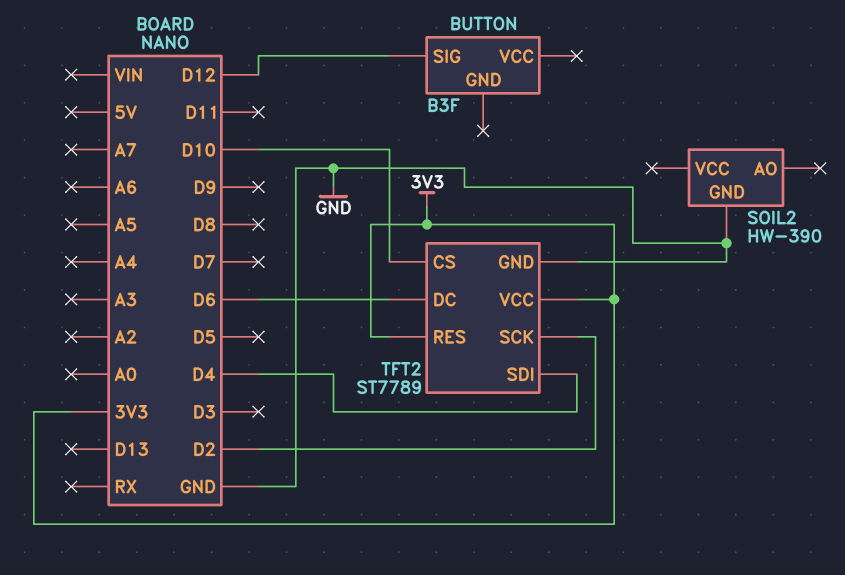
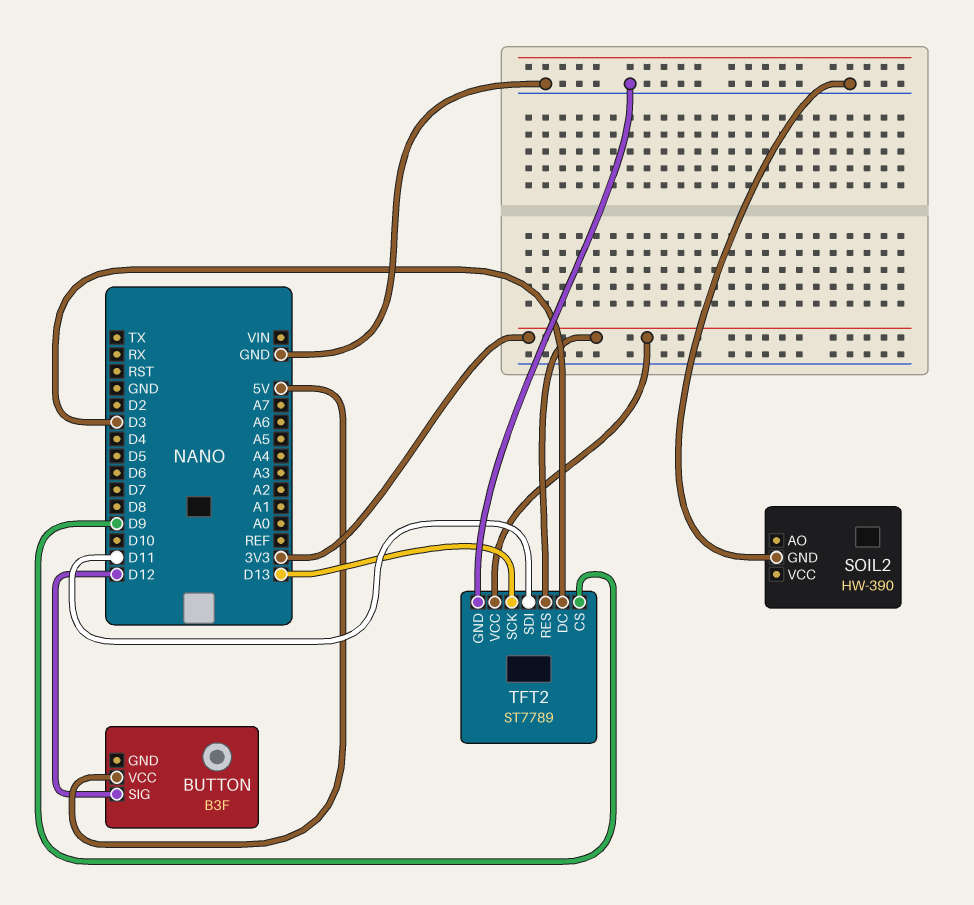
BUTTON pin VCC: none -> 5V
TFT2 pin CS: D10 -> D9
TFT2 pin DC: D6 -> D3
TFT2 pin SCK: D2 -> D13
TFT2 pin SDI: D4 -> D11

